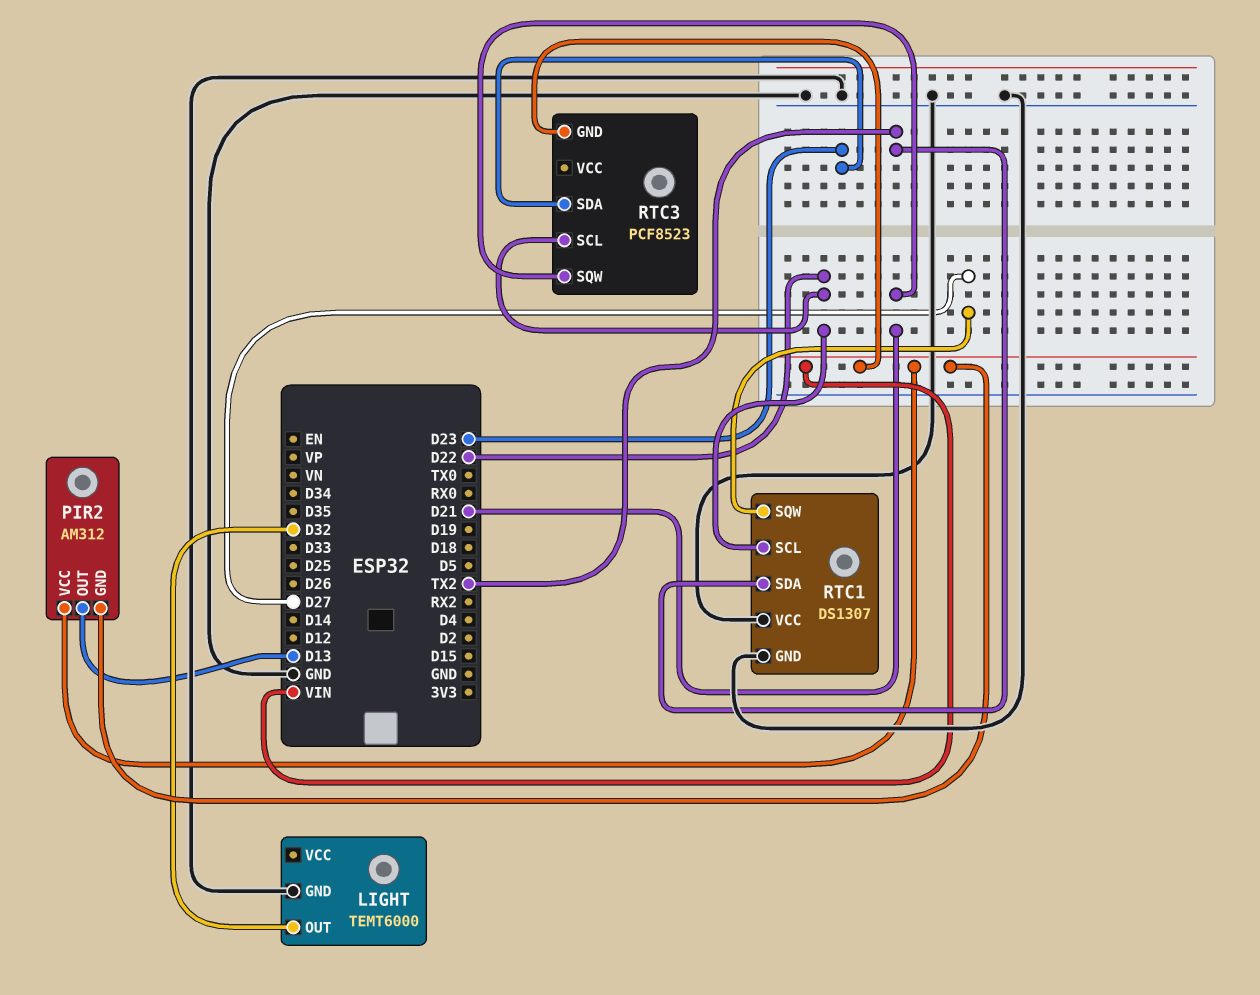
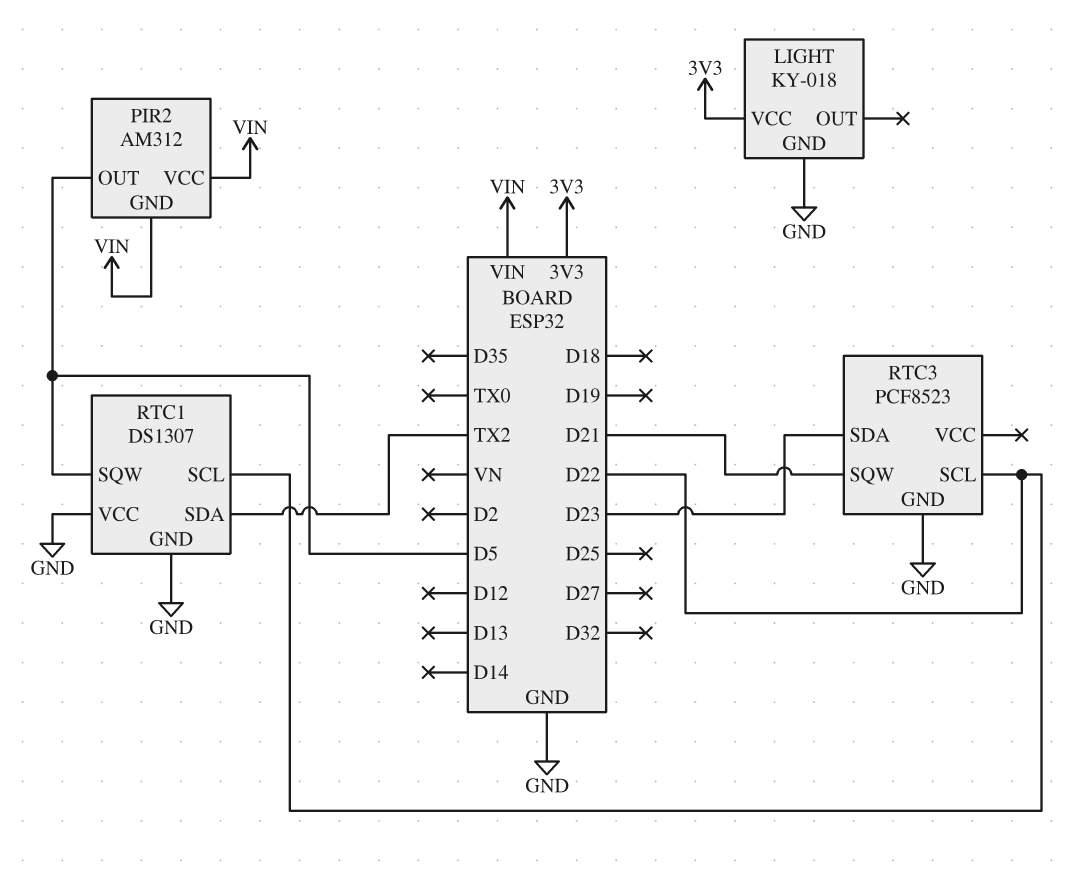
LIGHT: TEMT6000 -> KY-018
LIGHT pin OUT: D32 -> none
LIGHT pin VCC: none -> 3V3
PIR2 pin OUT: D13 -> D5
RTC1 pin SQW: D27 -> D5
RTC3 pin GND: VIN -> GND

